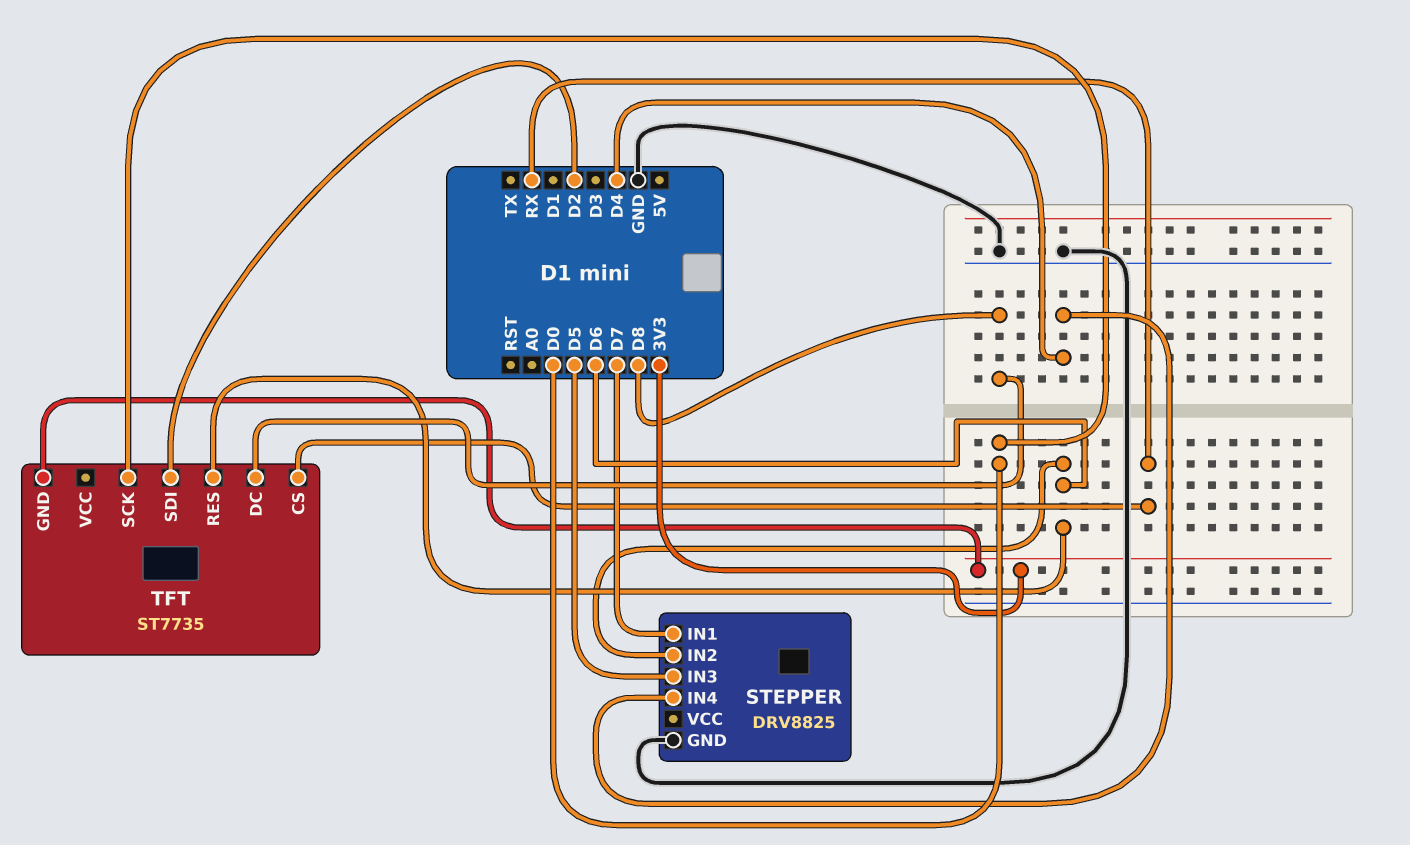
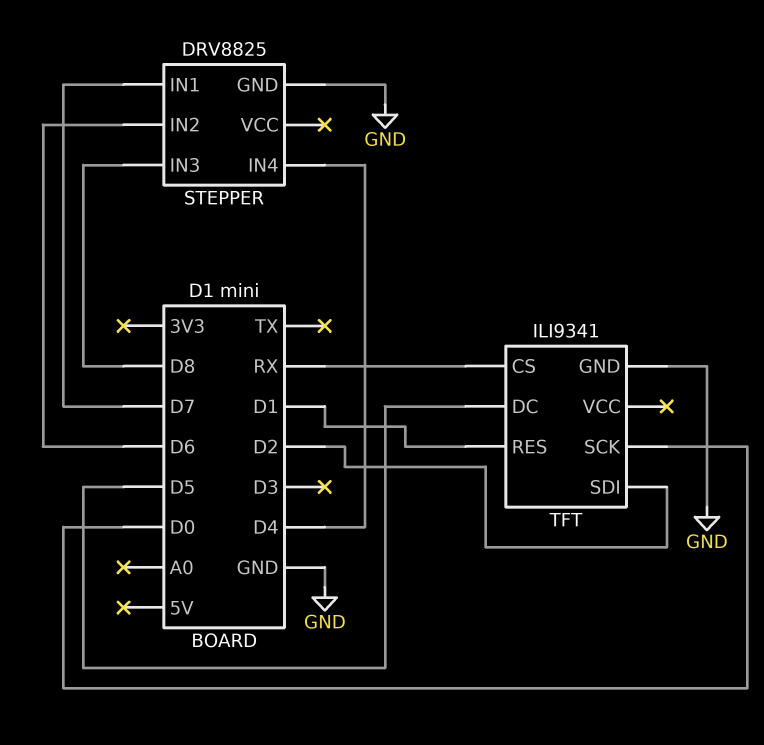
STEPPER pin IN3: D5 -> D8
TFT: ST7735 -> ILI9341
TFT pin DC: D8 -> D5
TFT pin GND: 3V3 -> GND
TFT pin RES: D6 -> D1

